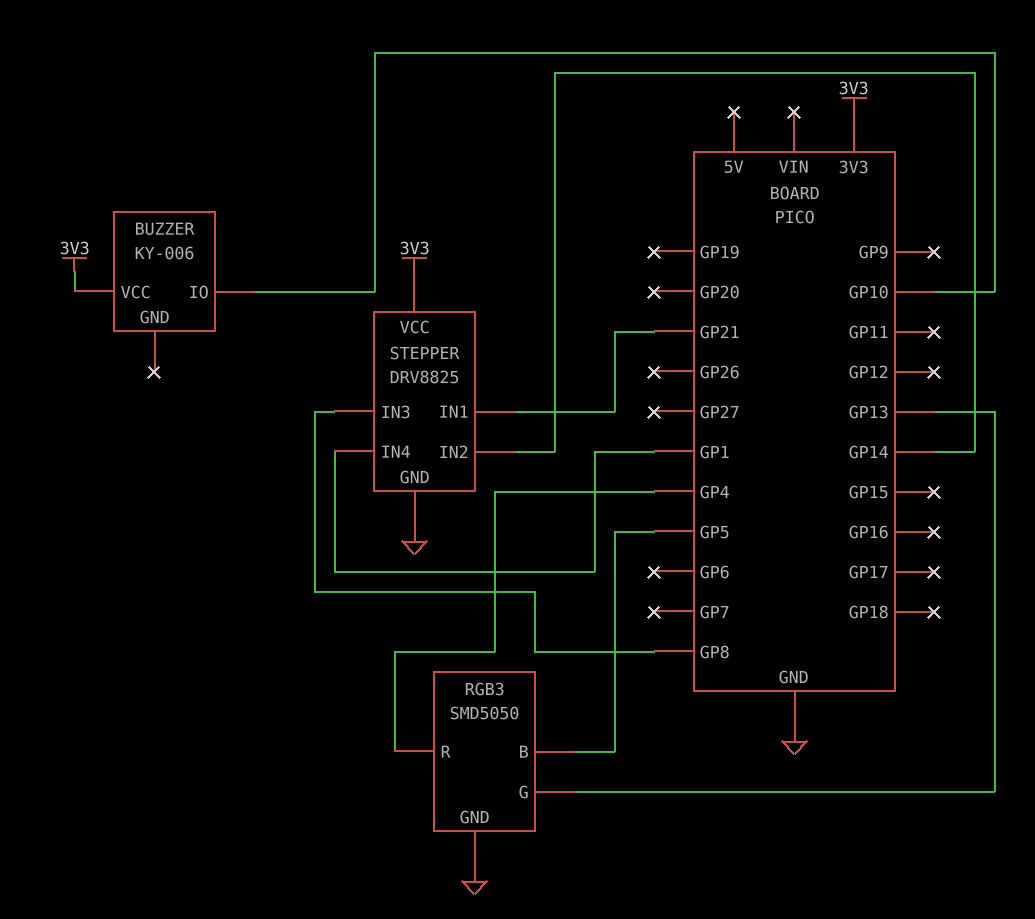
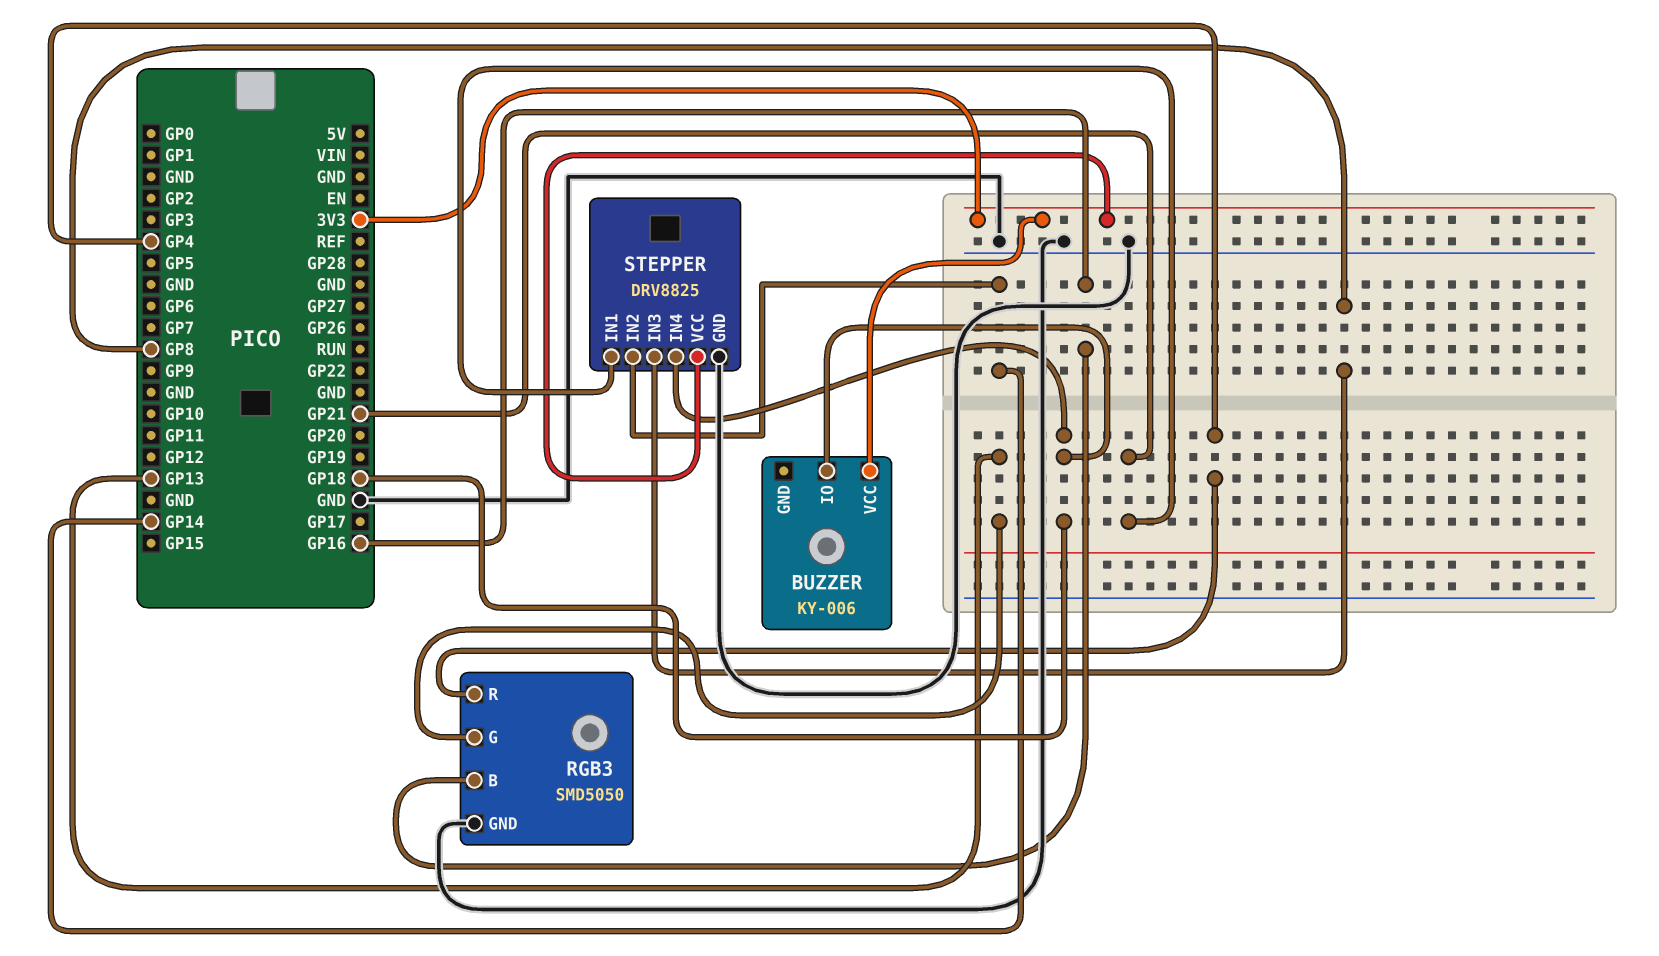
BUZZER pin IO: GP10 -> GP18
RGB3 pin B: GP5 -> GP16
STEPPER pin IN4: GP1 -> GP18

